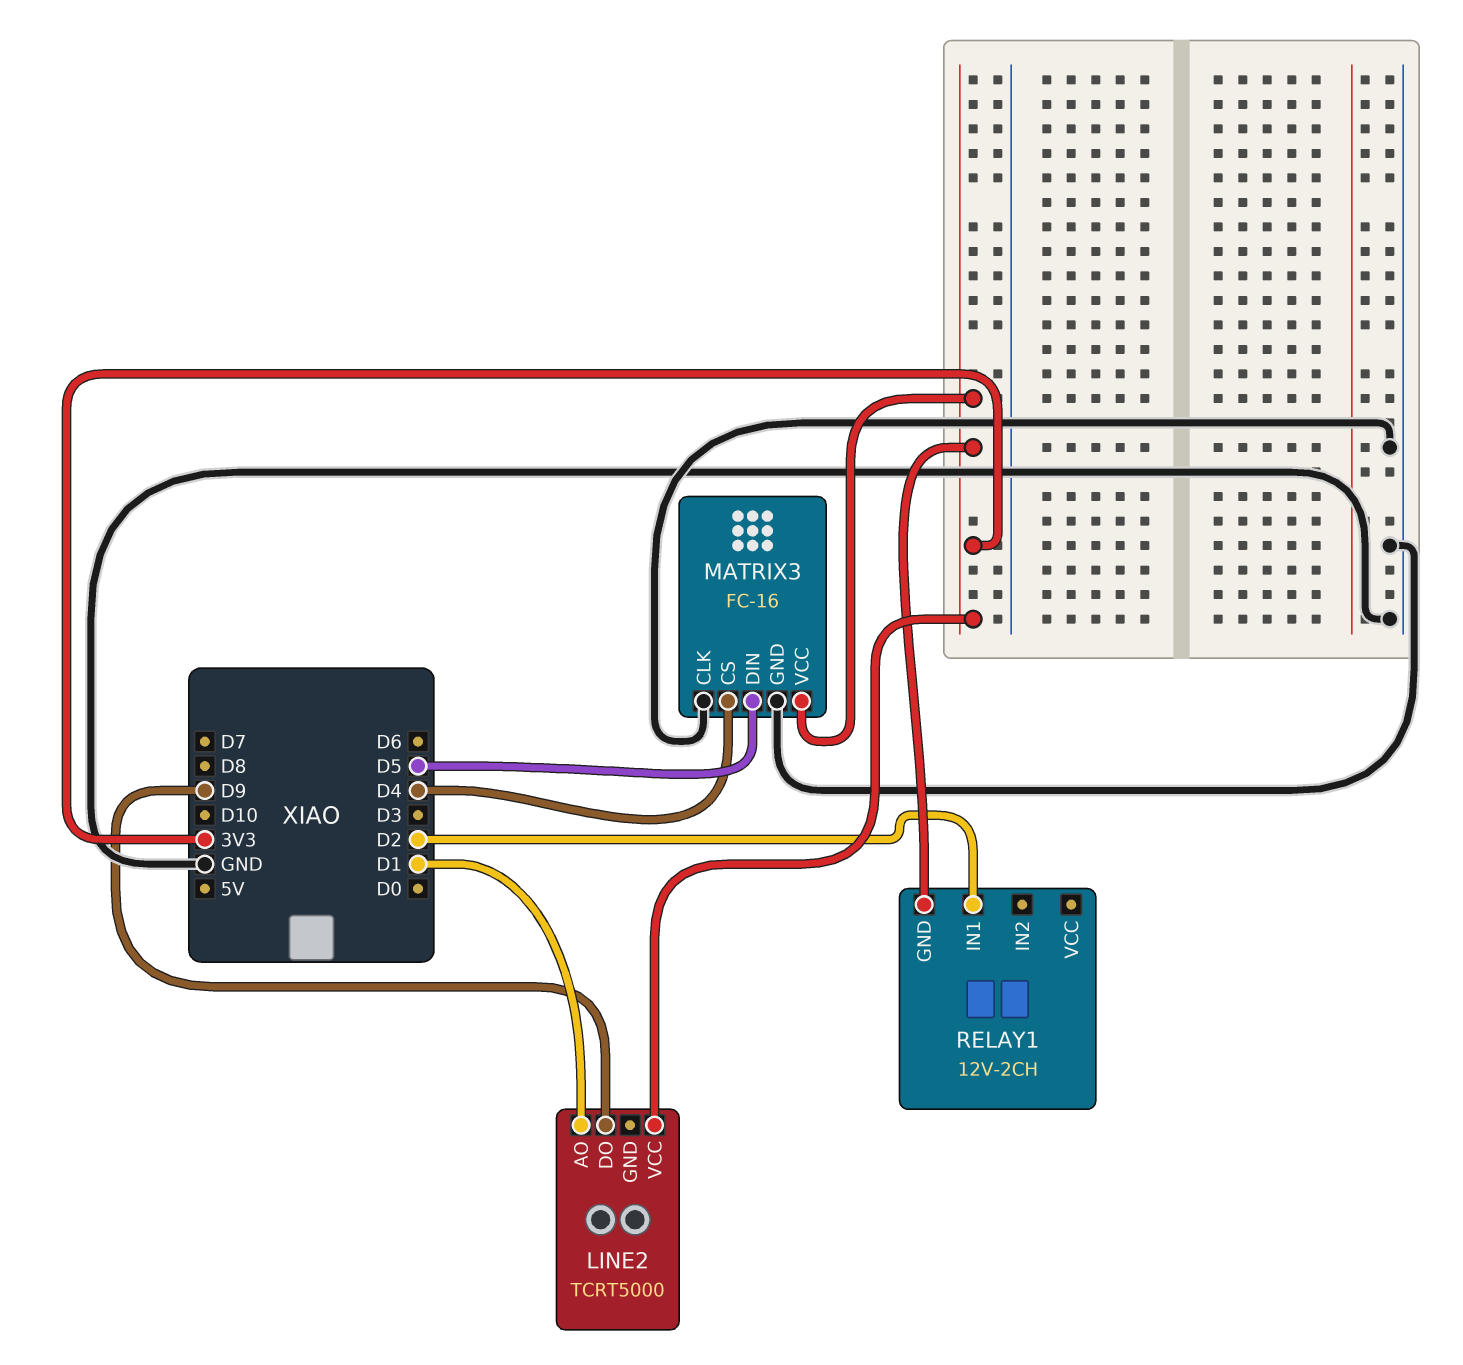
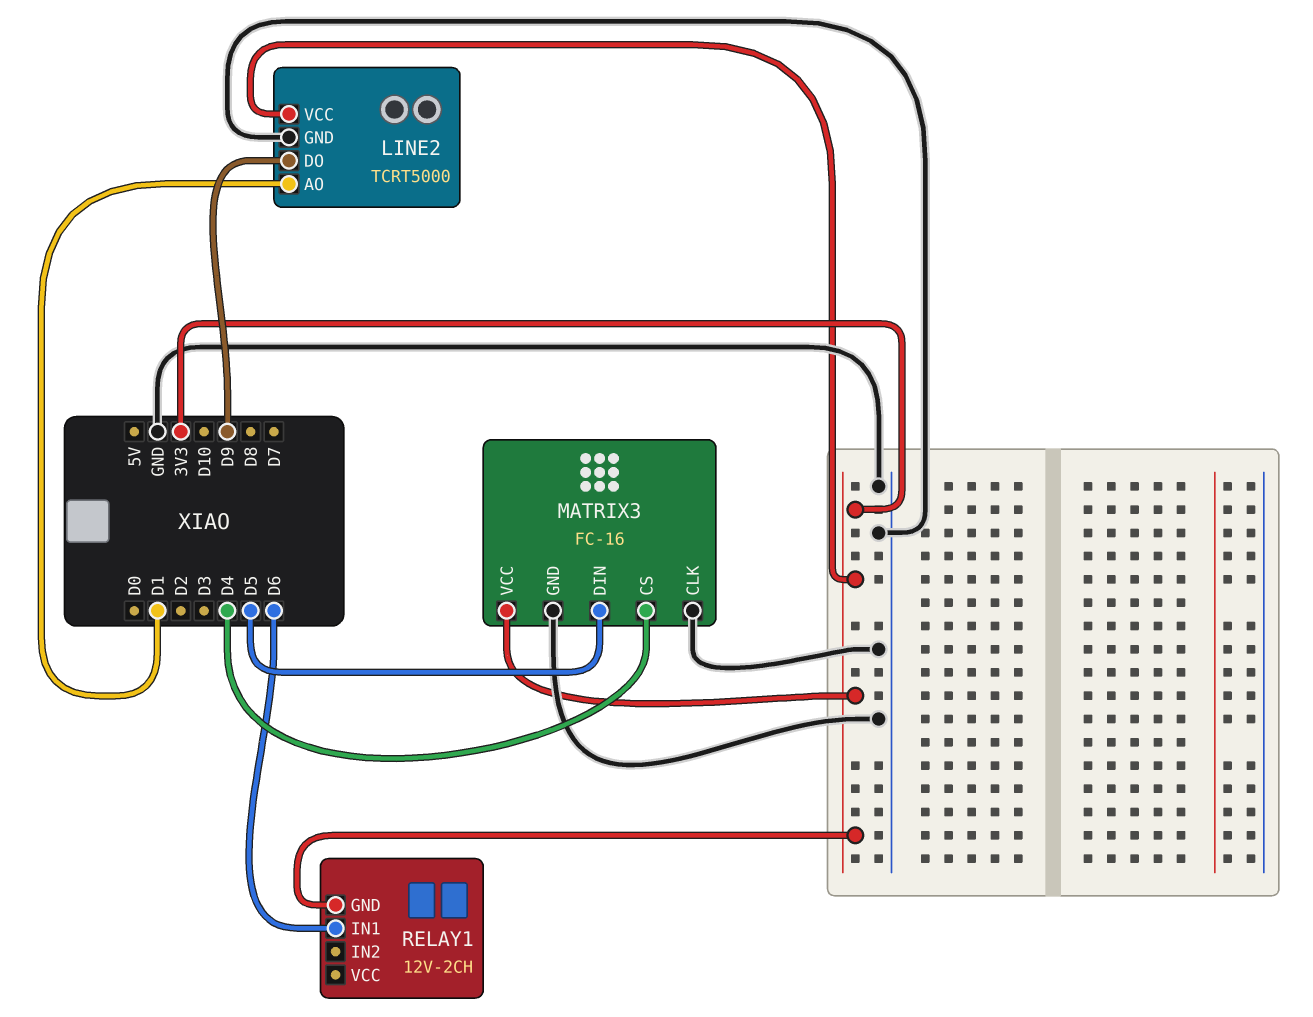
LINE2 pin GND: none -> GND
RELAY1 pin IN1: D2 -> D6

